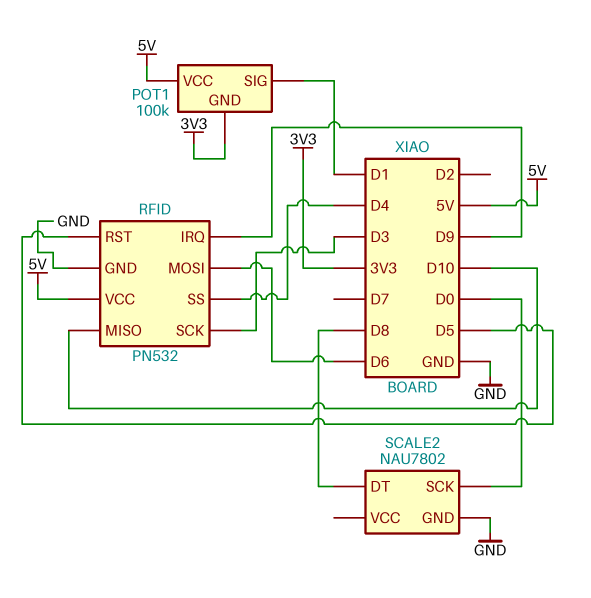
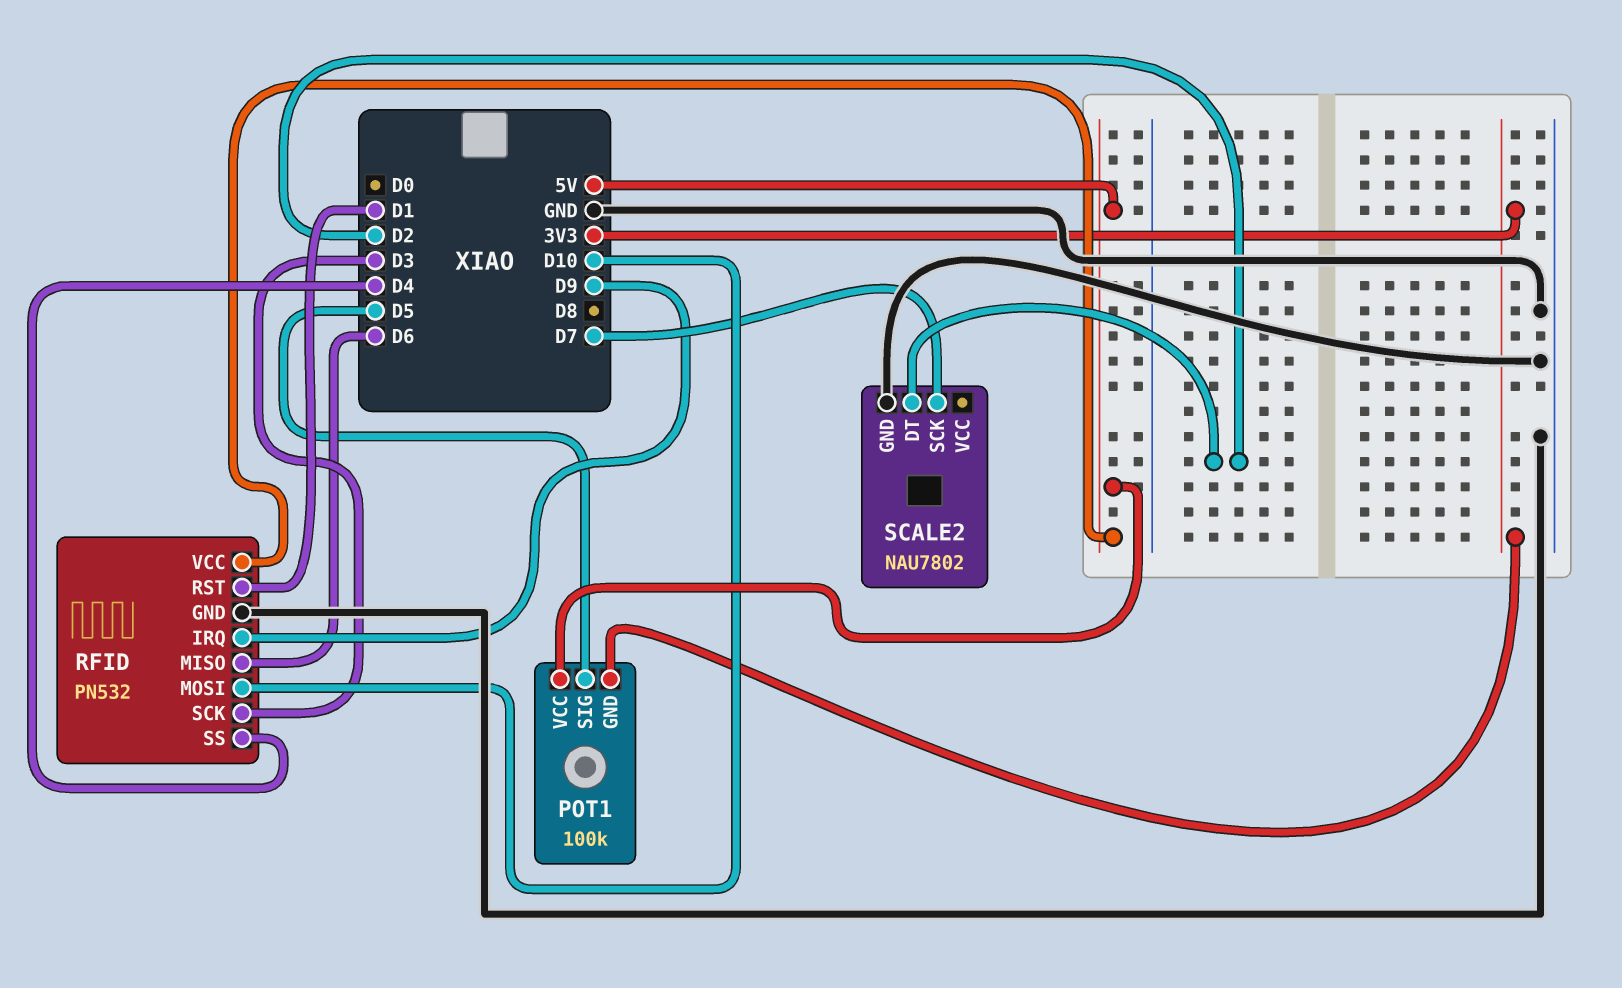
POT1 pin SIG: D1 -> D5
RFID pin MISO: D10 -> D6
RFID pin MOSI: D6 -> D10
RFID pin RST: D5 -> D1
SCALE2 pin DT: D8 -> D2
SCALE2 pin SCK: D0 -> D7

